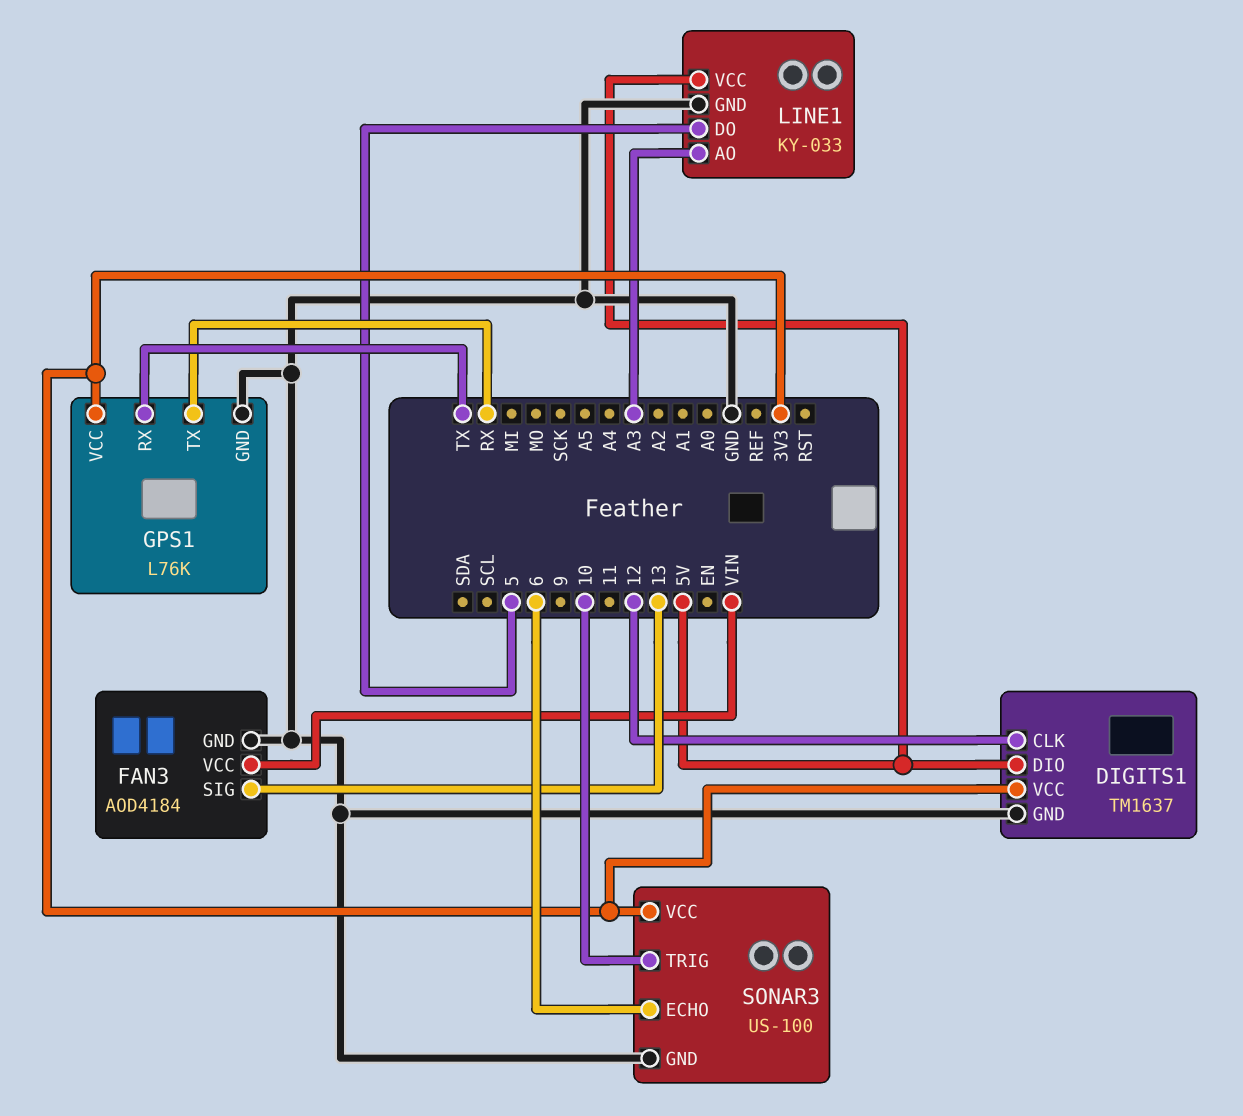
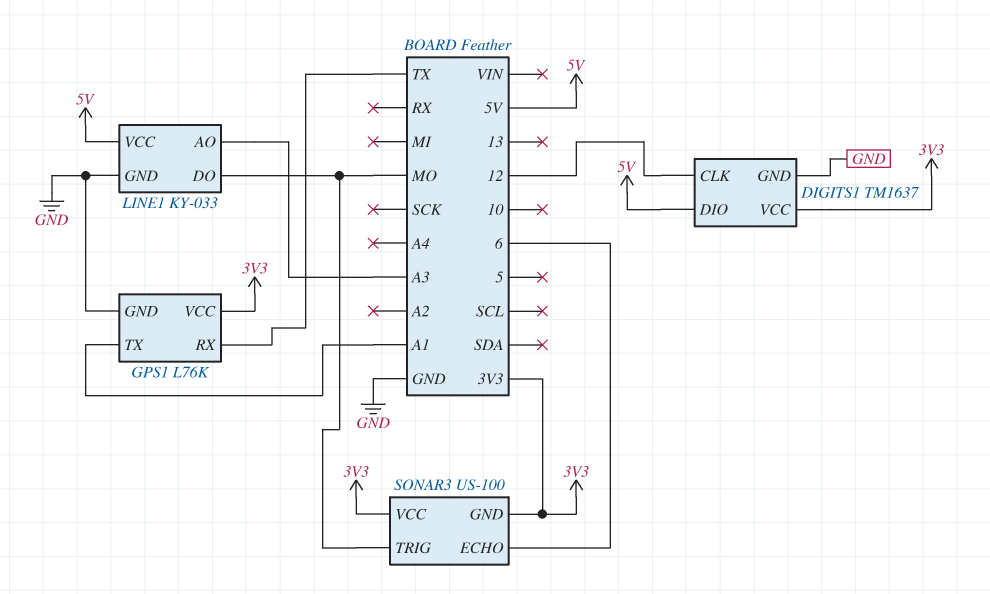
FAN3: AOD4184 -> none
FAN3 pin GND: GND -> none
FAN3 pin SIG: 13 -> none
FAN3 pin VCC: VIN -> none
GPS1 pin TX: RX -> A1
LINE1 pin DO: 5 -> MO
SONAR3 pin GND: GND -> 3V3
SONAR3 pin TRIG: 10 -> MO

